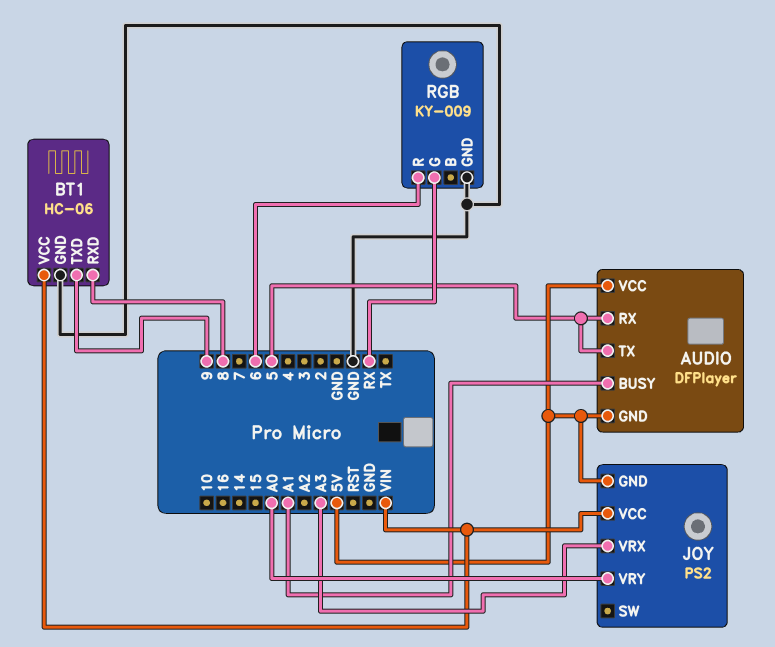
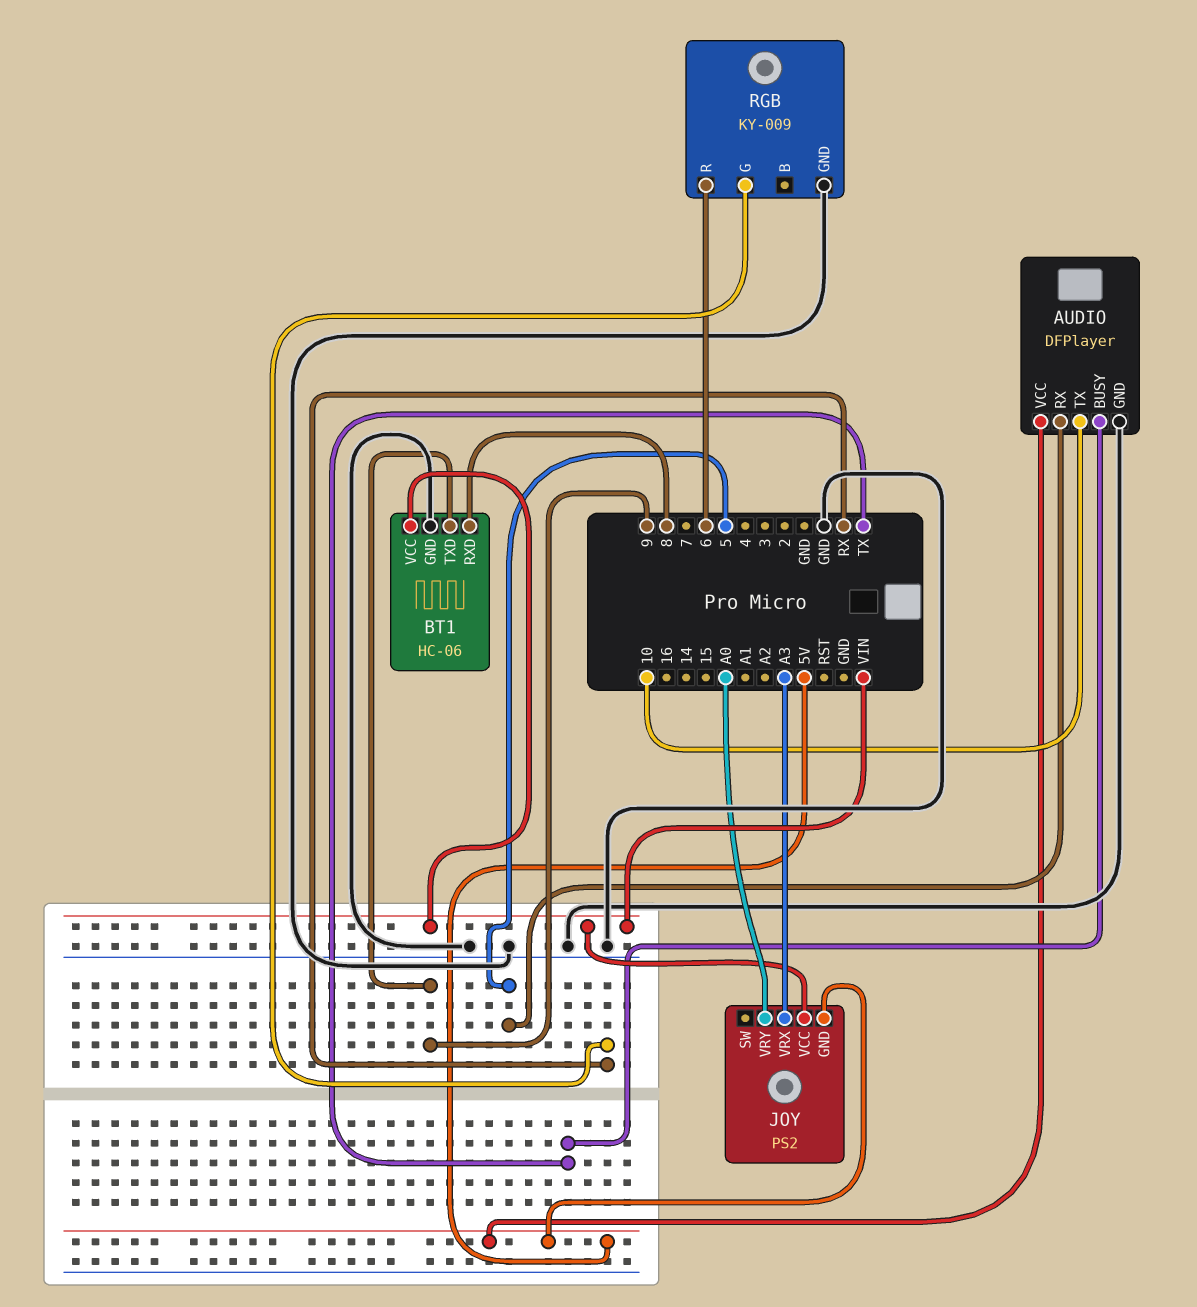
AUDIO pin BUSY: A1 -> TX
AUDIO pin GND: 5V -> GND
AUDIO pin TX: 5 -> 10

